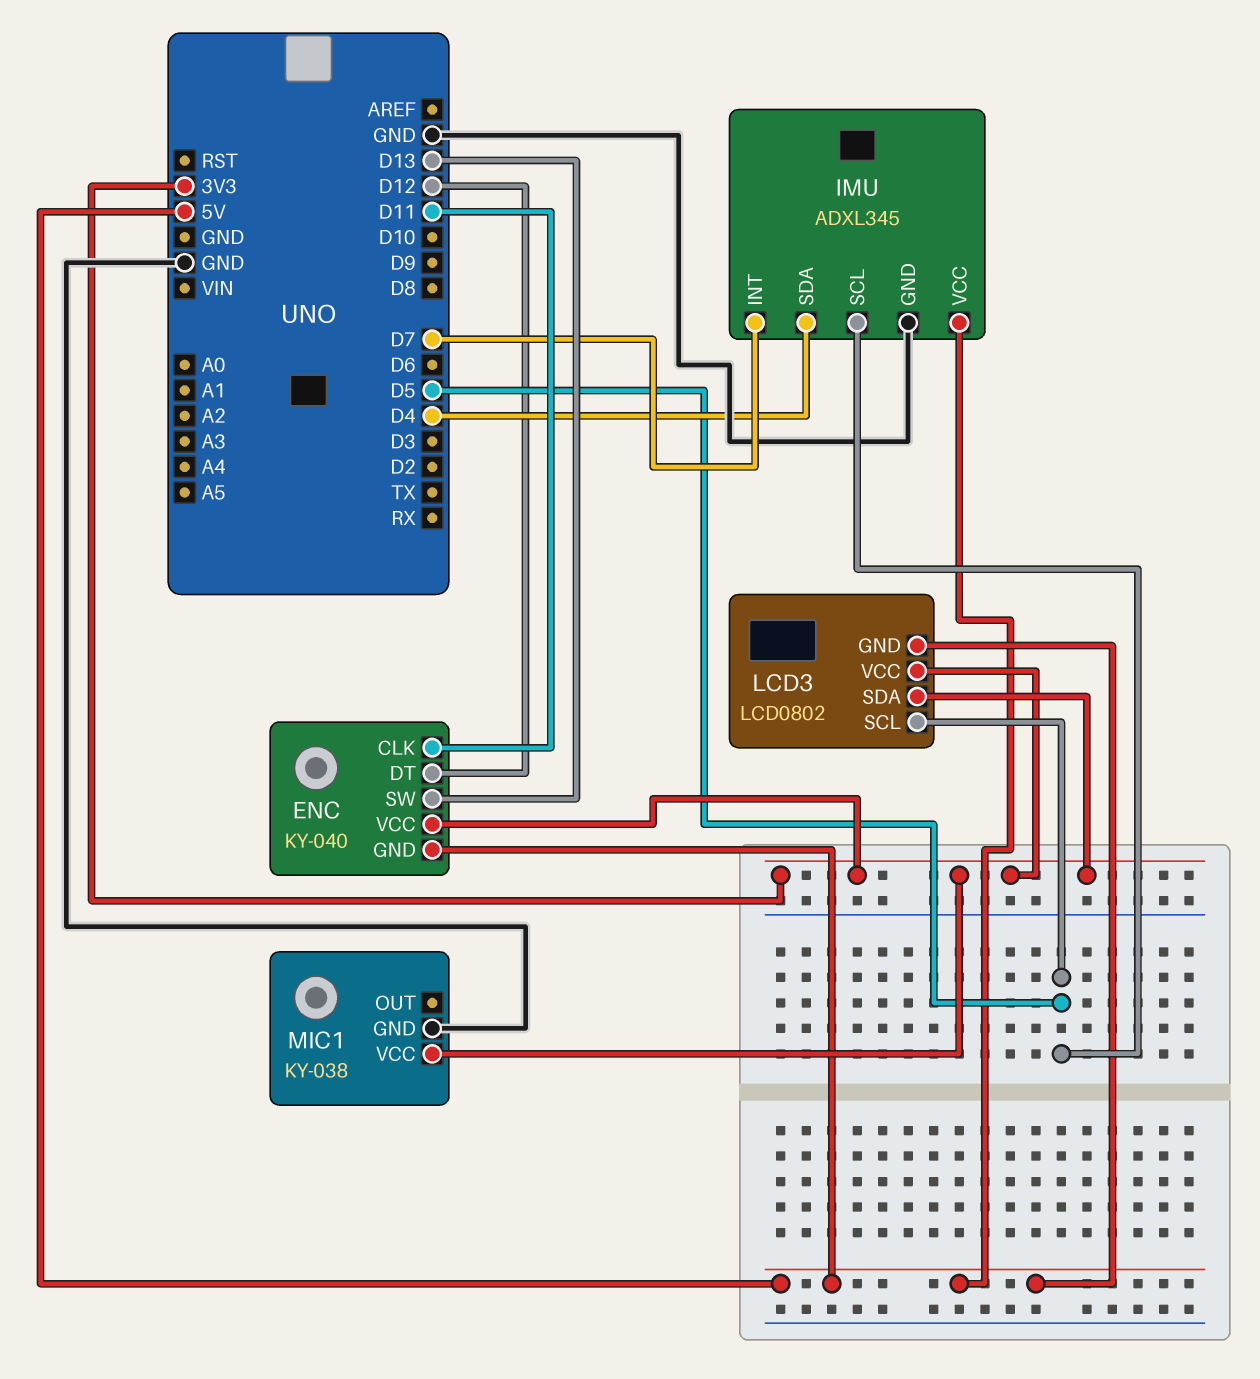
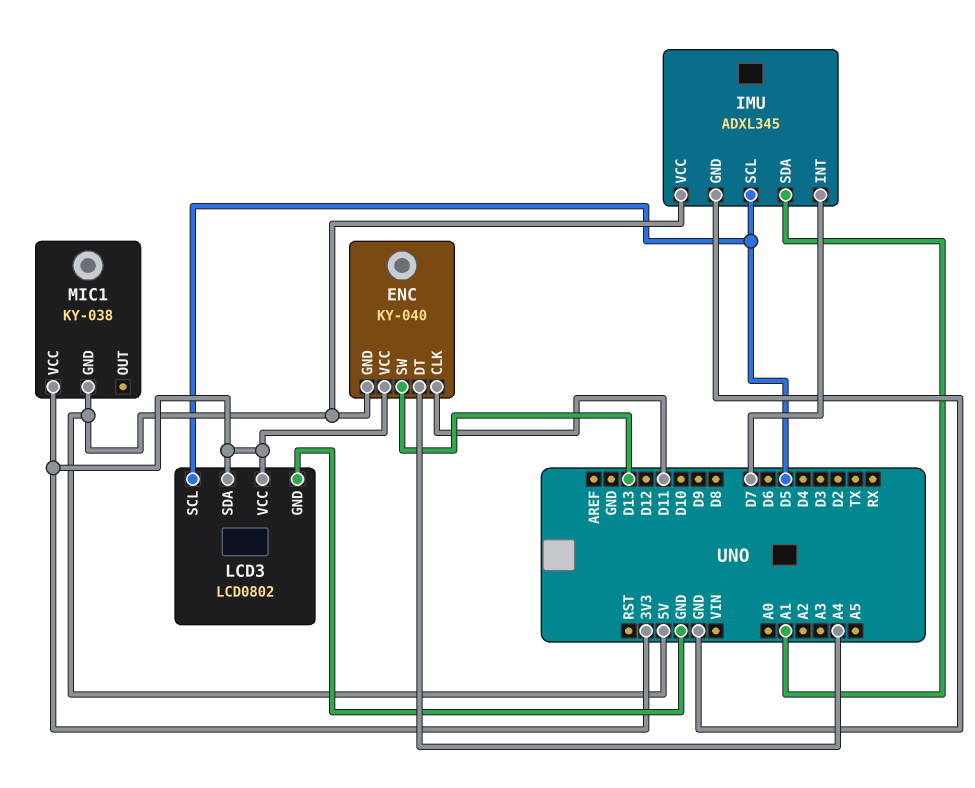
ENC pin DT: D12 -> A4
IMU pin SDA: D4 -> A1
LCD3 pin GND: 5V -> GND
MIC1 pin GND: GND -> 5V

